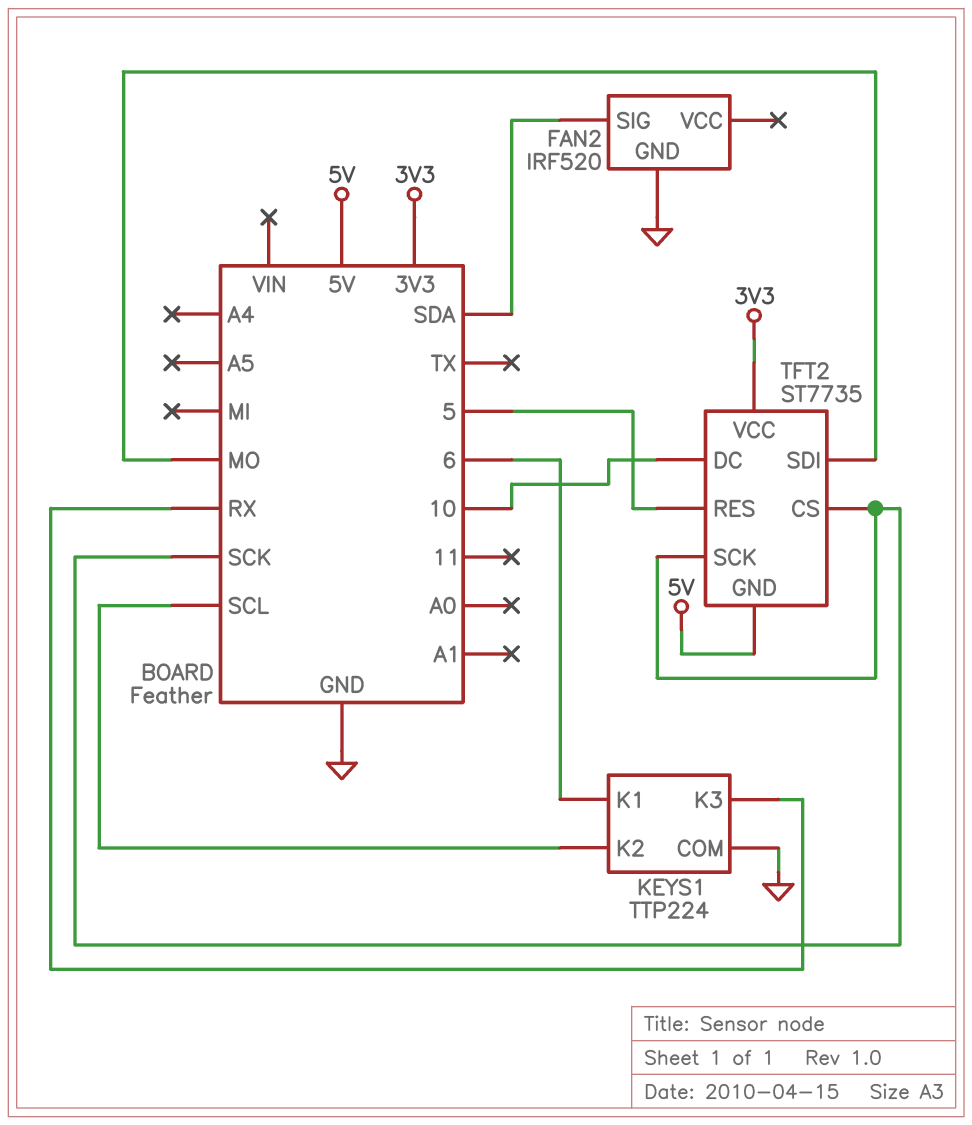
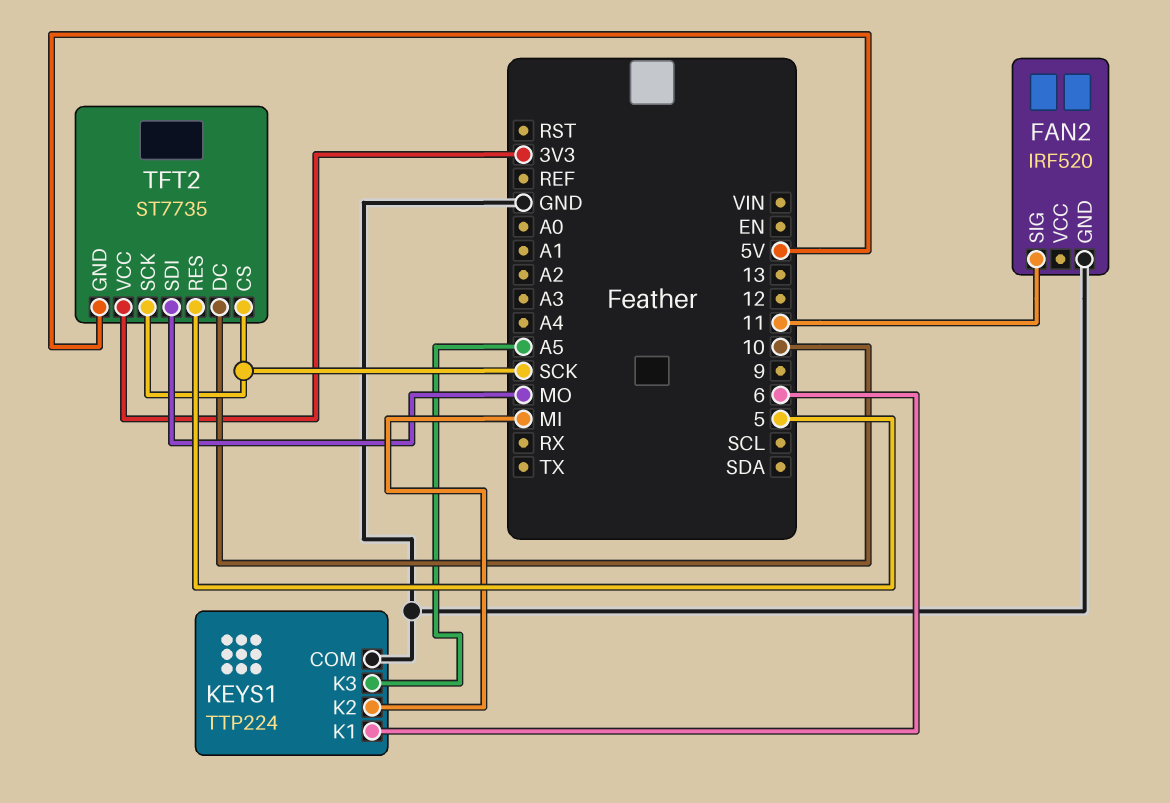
FAN2 pin SIG: SDA -> 11
KEYS1 pin K2: SCL -> MI
KEYS1 pin K3: RX -> A5

